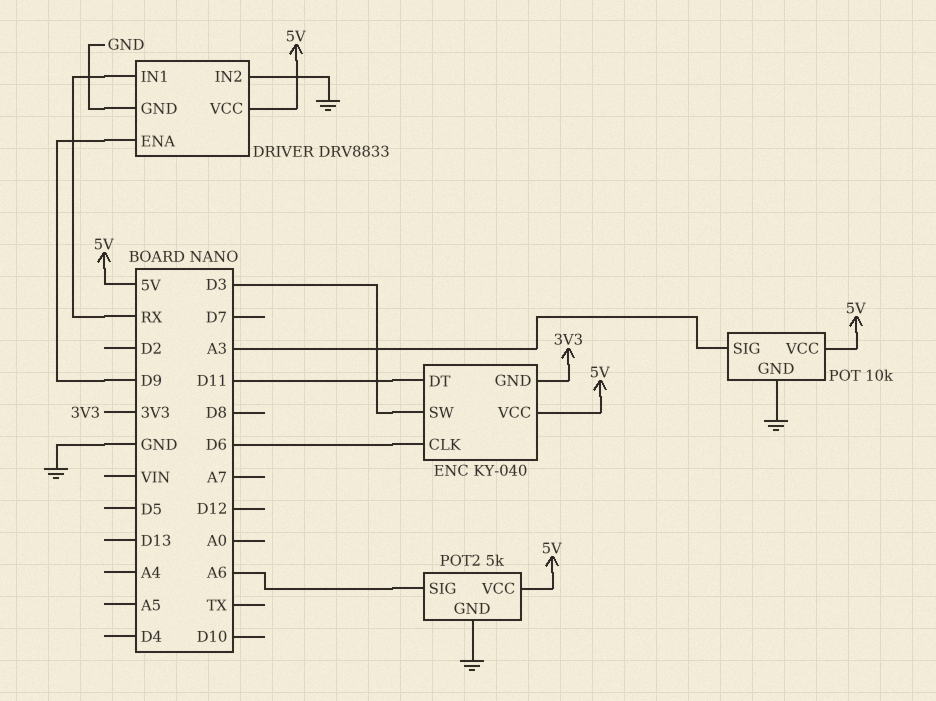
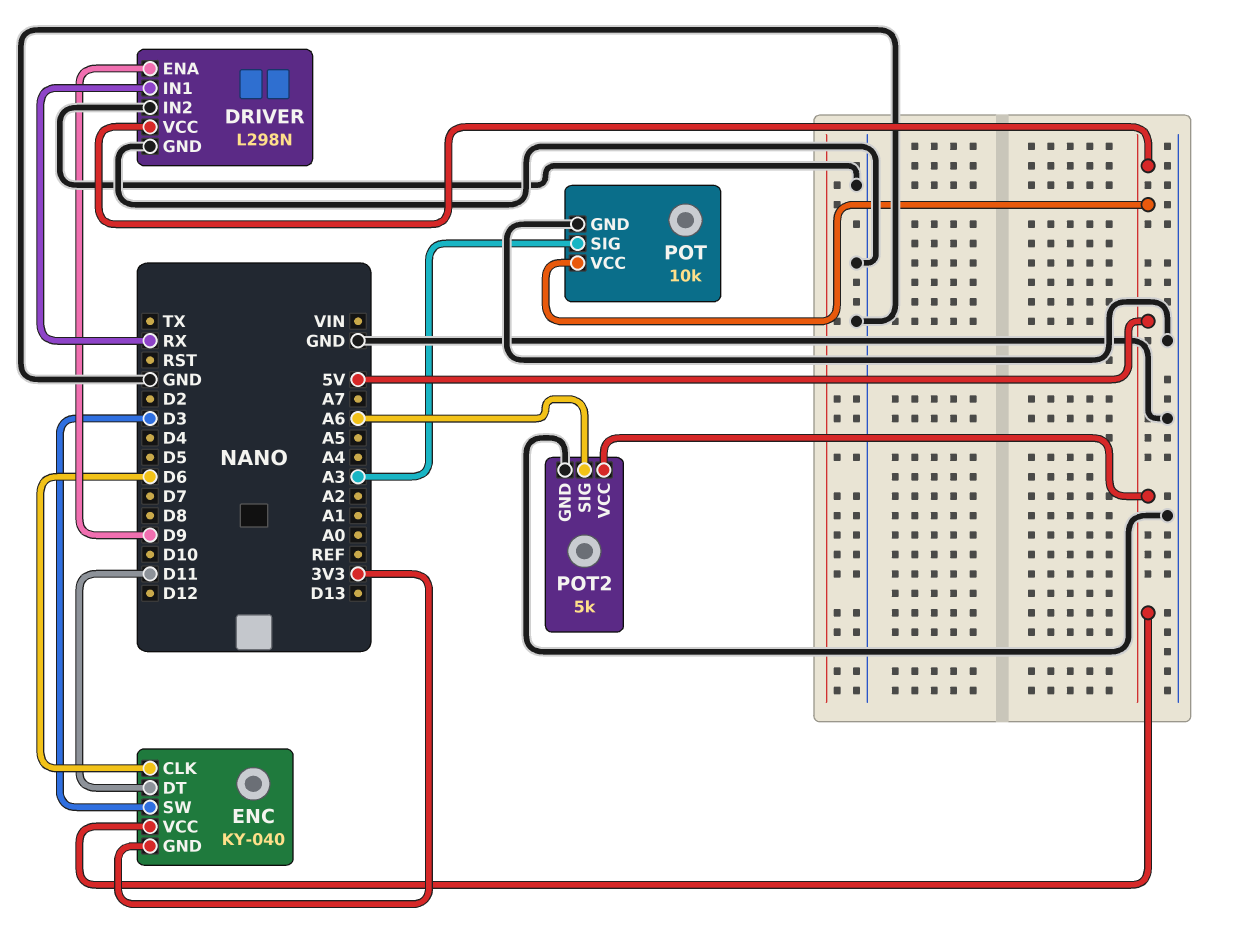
DRIVER: DRV8833 -> L298N

